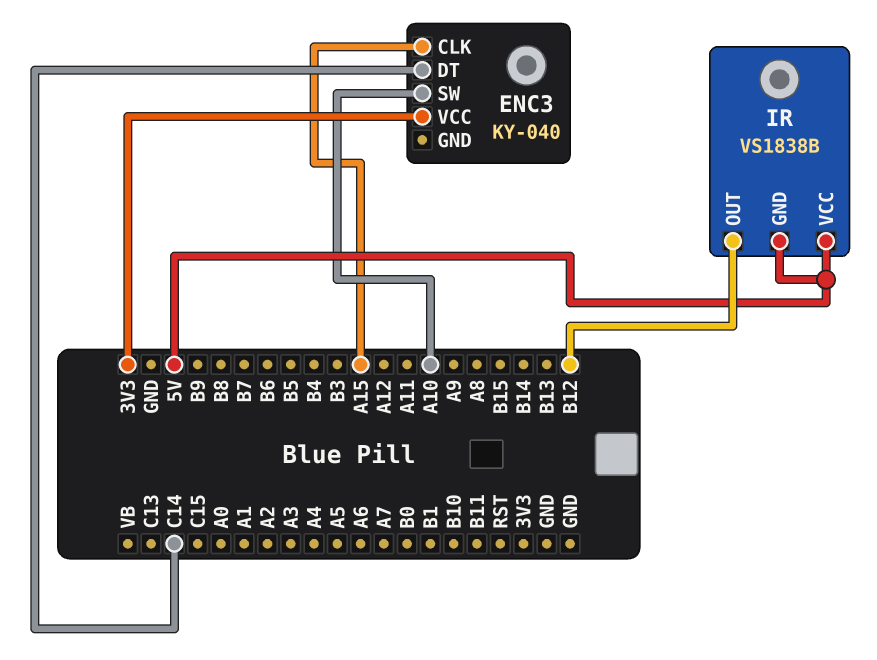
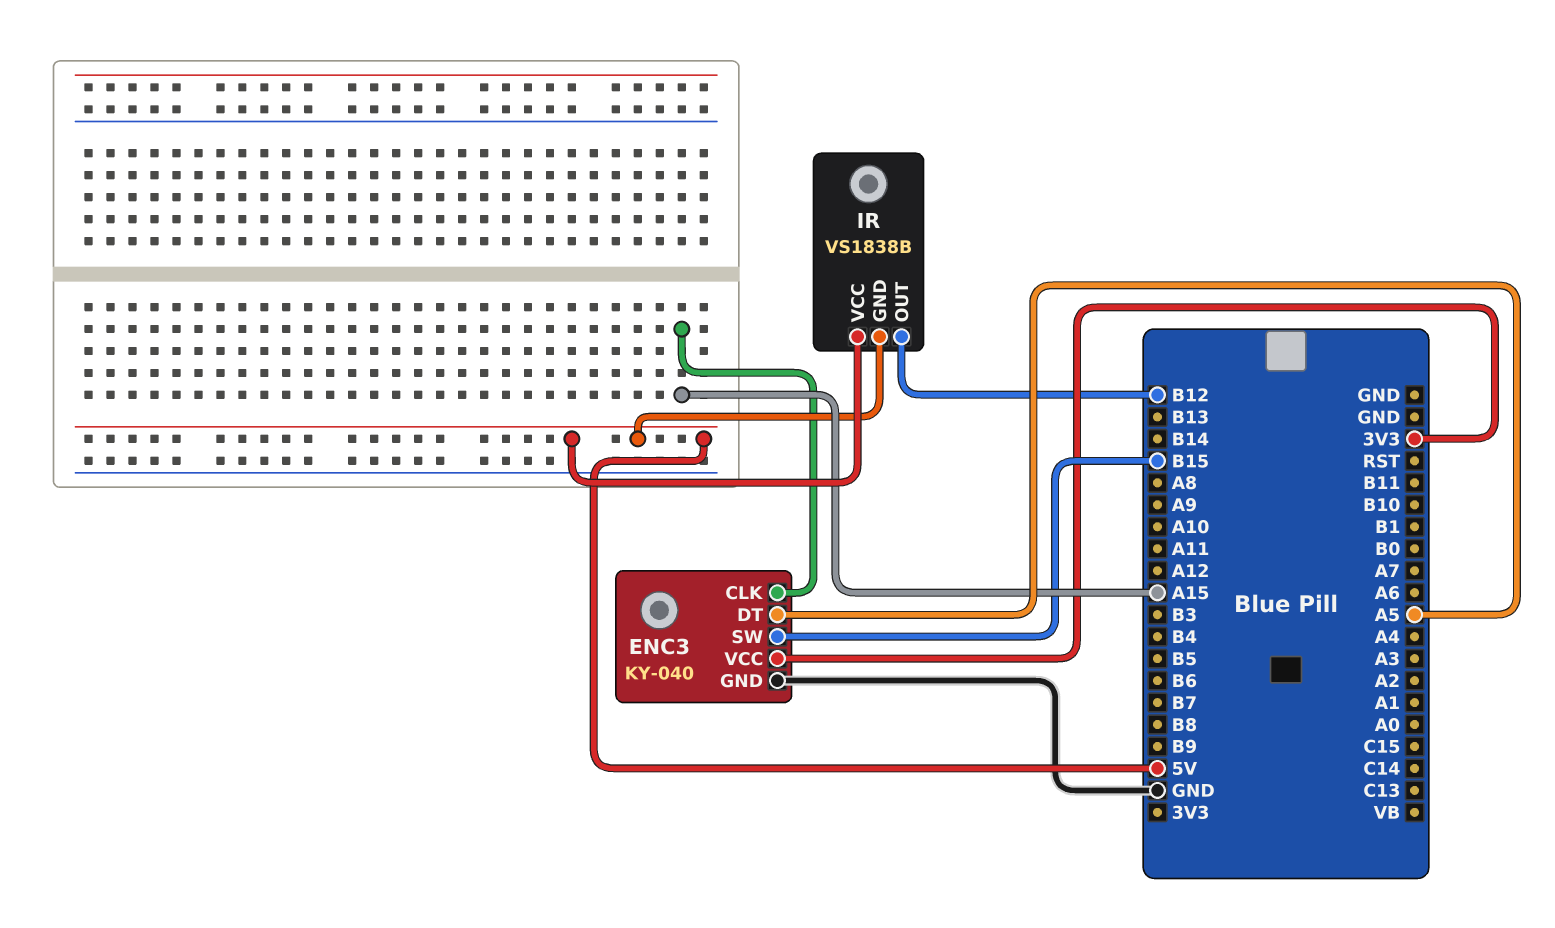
ENC3 pin DT: C14 -> A5
ENC3 pin GND: none -> GND
ENC3 pin SW: A10 -> B15

